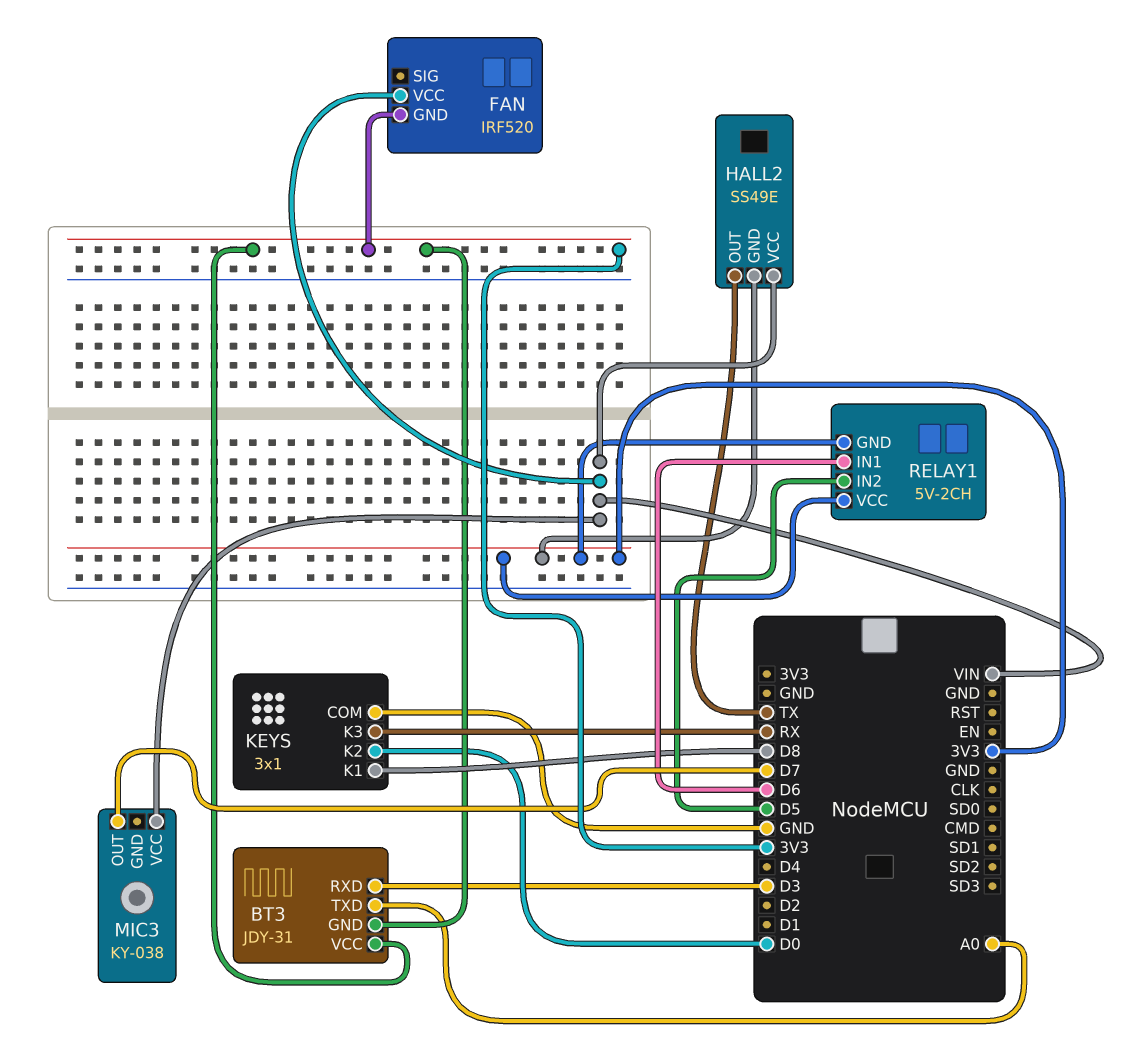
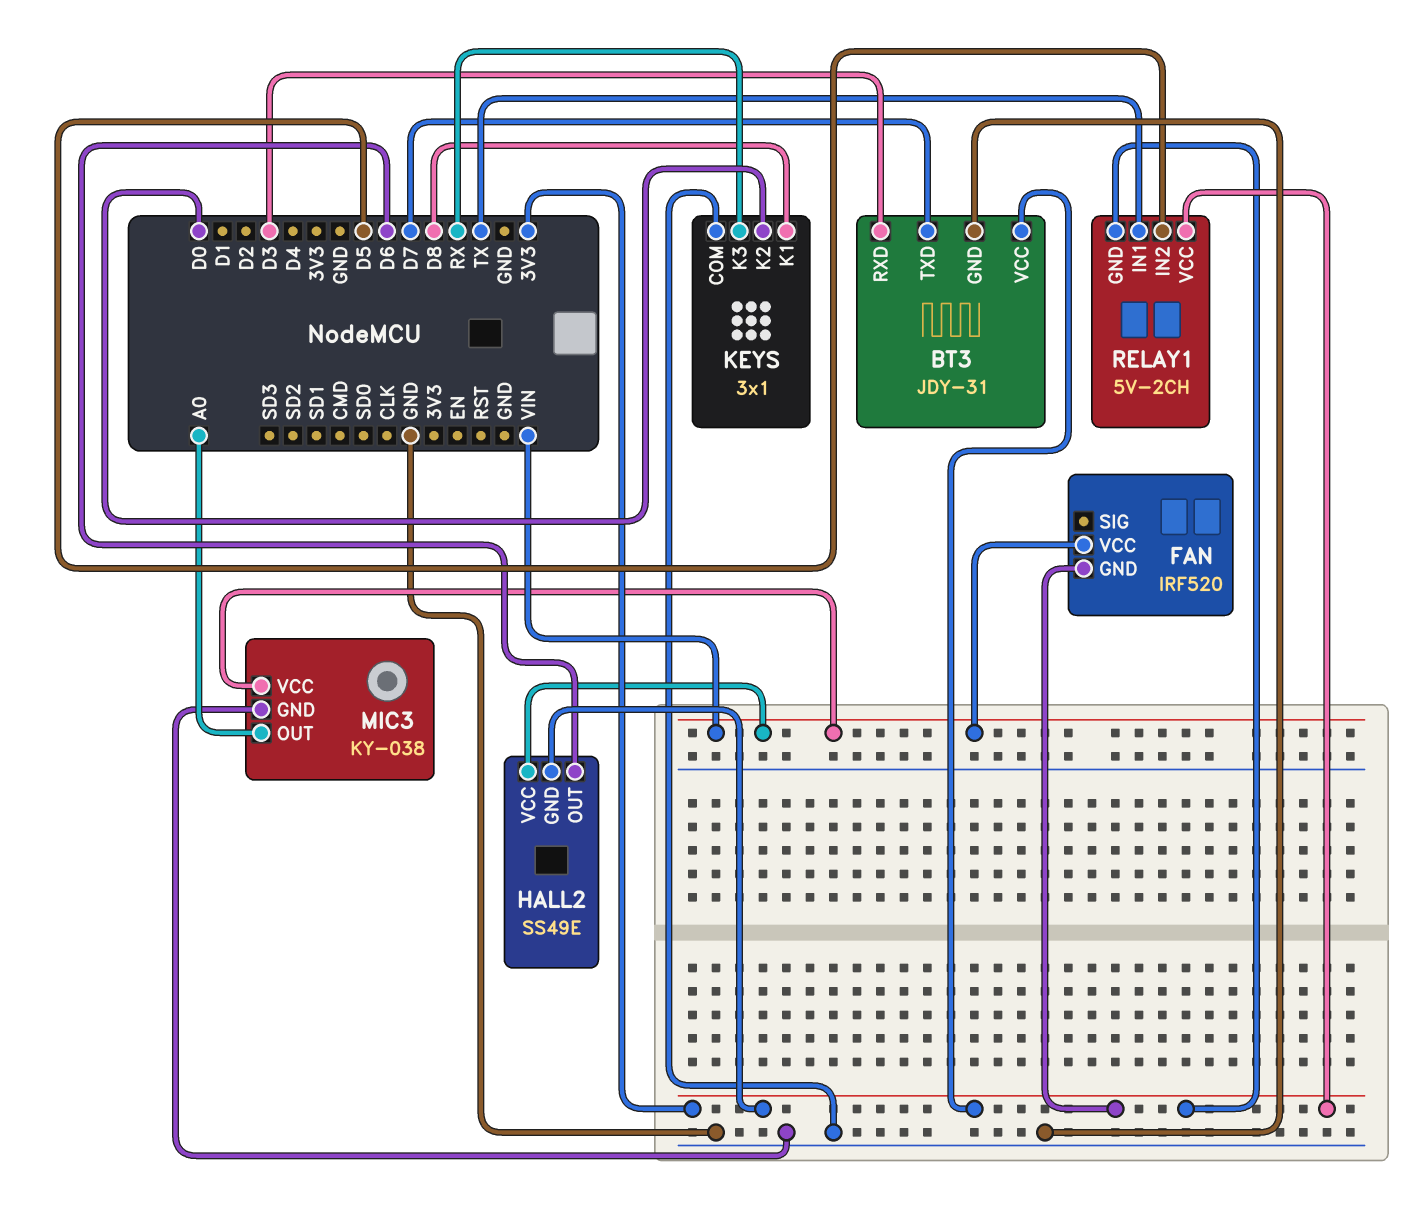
BT3 pin GND: 3V3 -> GND
BT3 pin TXD: A0 -> D7
HALL2 pin OUT: TX -> D6
MIC3 pin GND: none -> GND
MIC3 pin OUT: D7 -> A0
RELAY1 pin IN1: D6 -> TX

